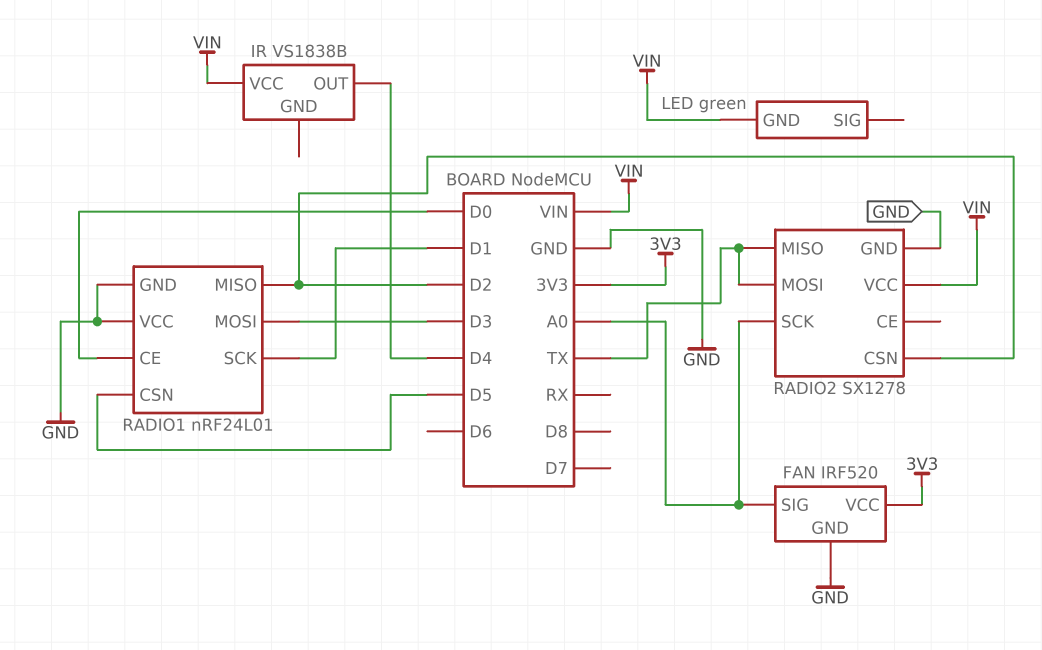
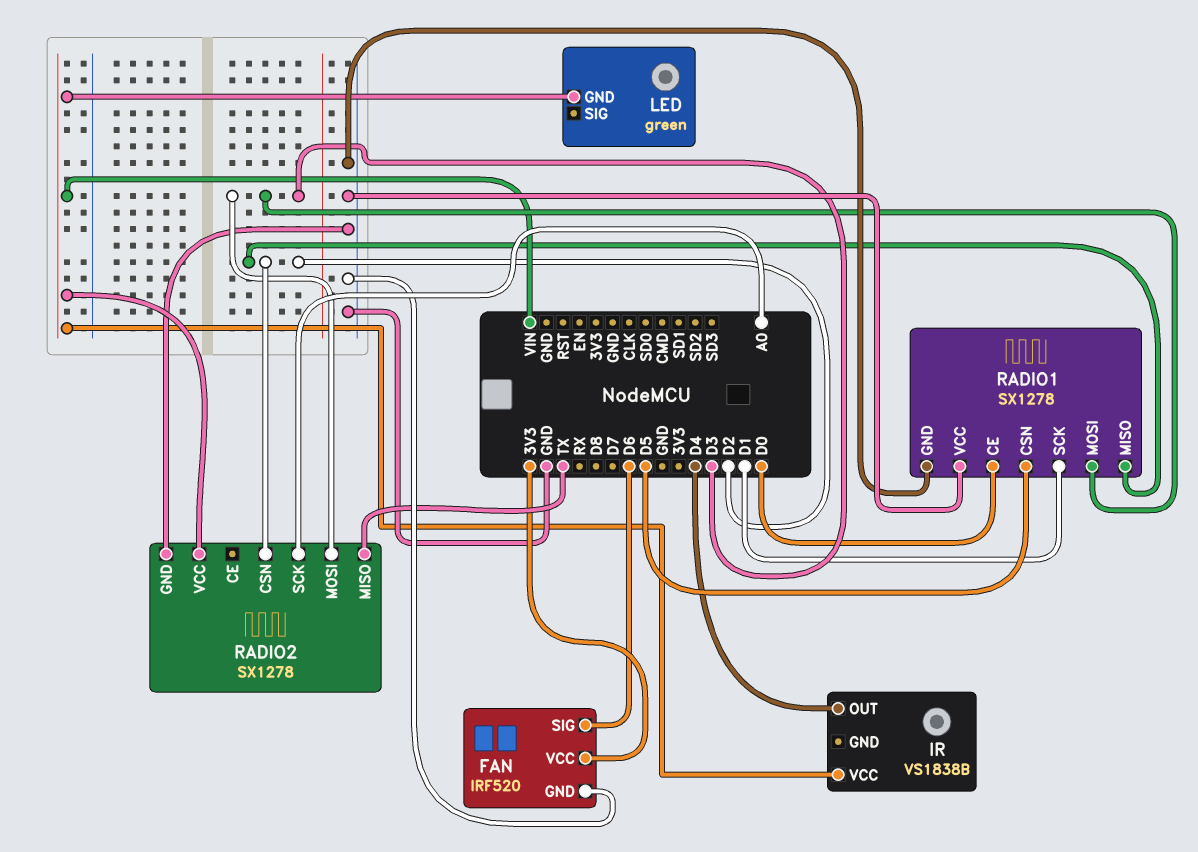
FAN pin SIG: A0 -> D6
RADIO1: nRF24L01 -> SX1278
RADIO2 pin MOSI: TX -> D3

